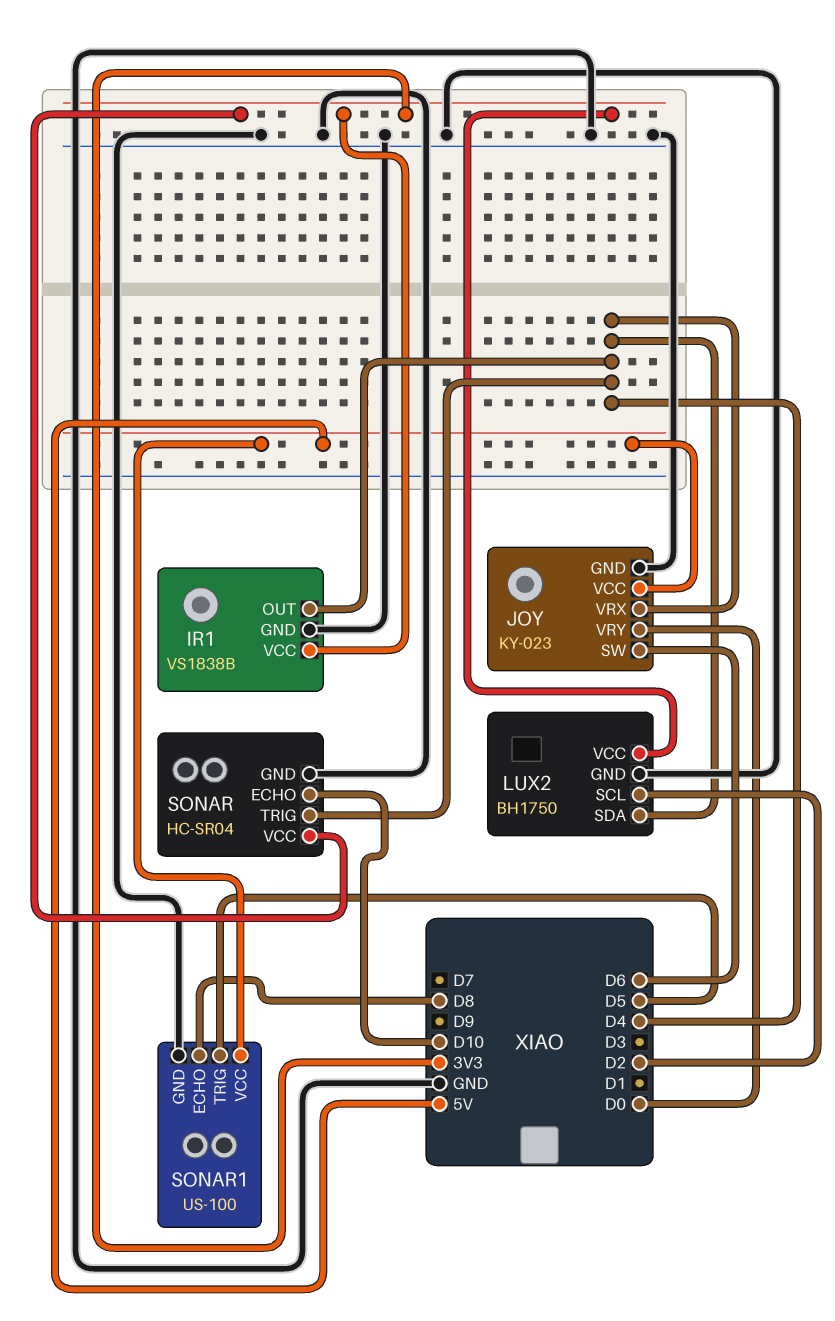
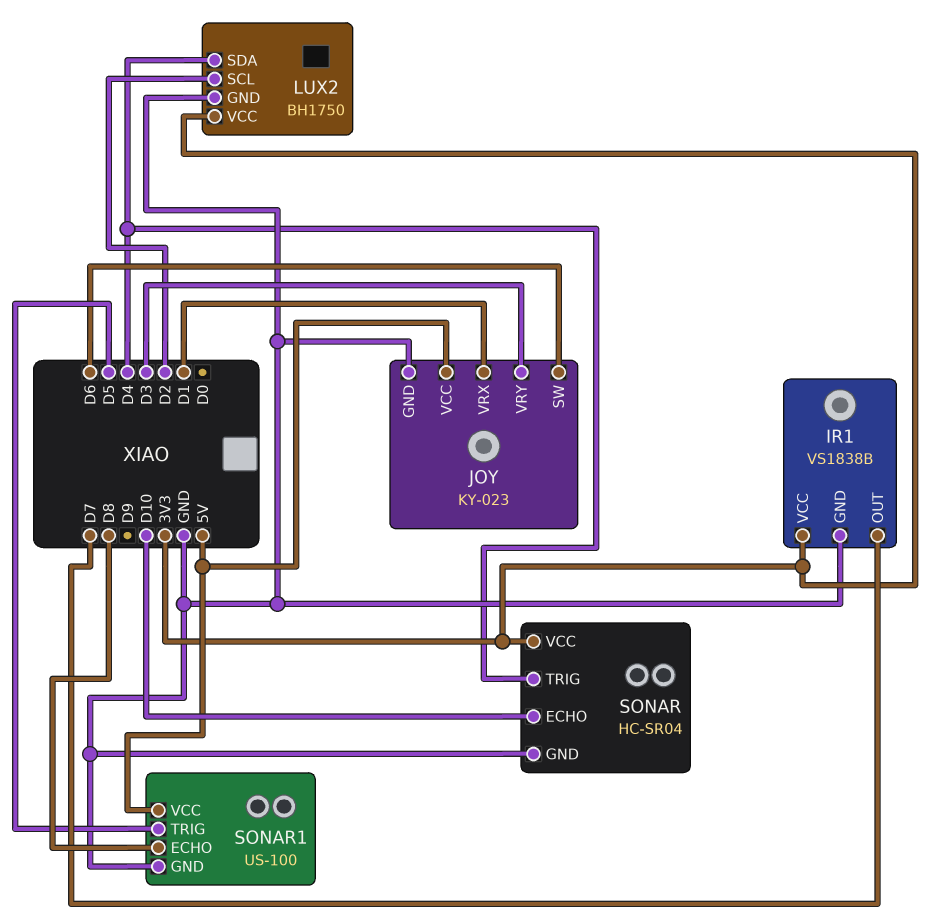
IR1 pin OUT: D4 -> D7
JOY pin VRX: D4 -> D1
JOY pin VRY: D0 -> D3

